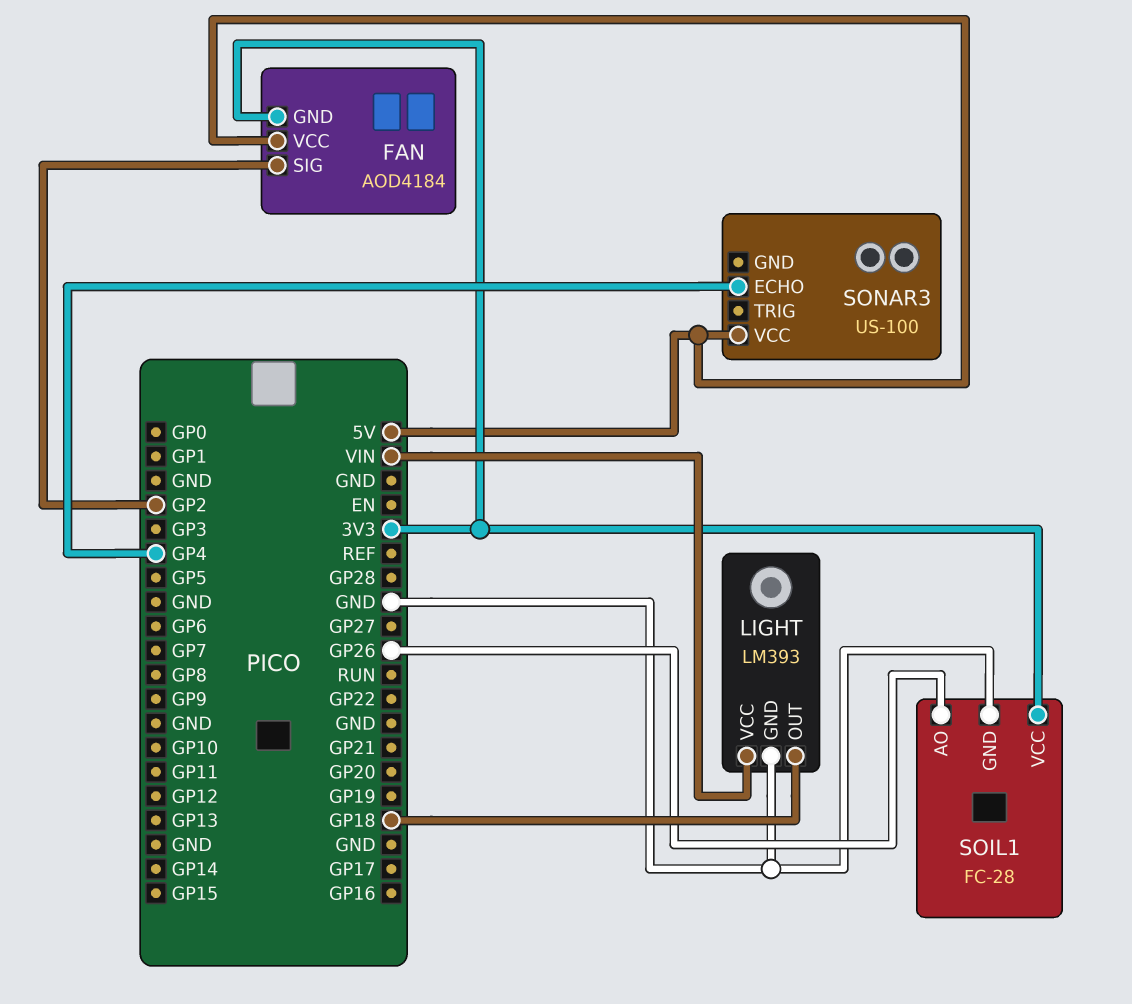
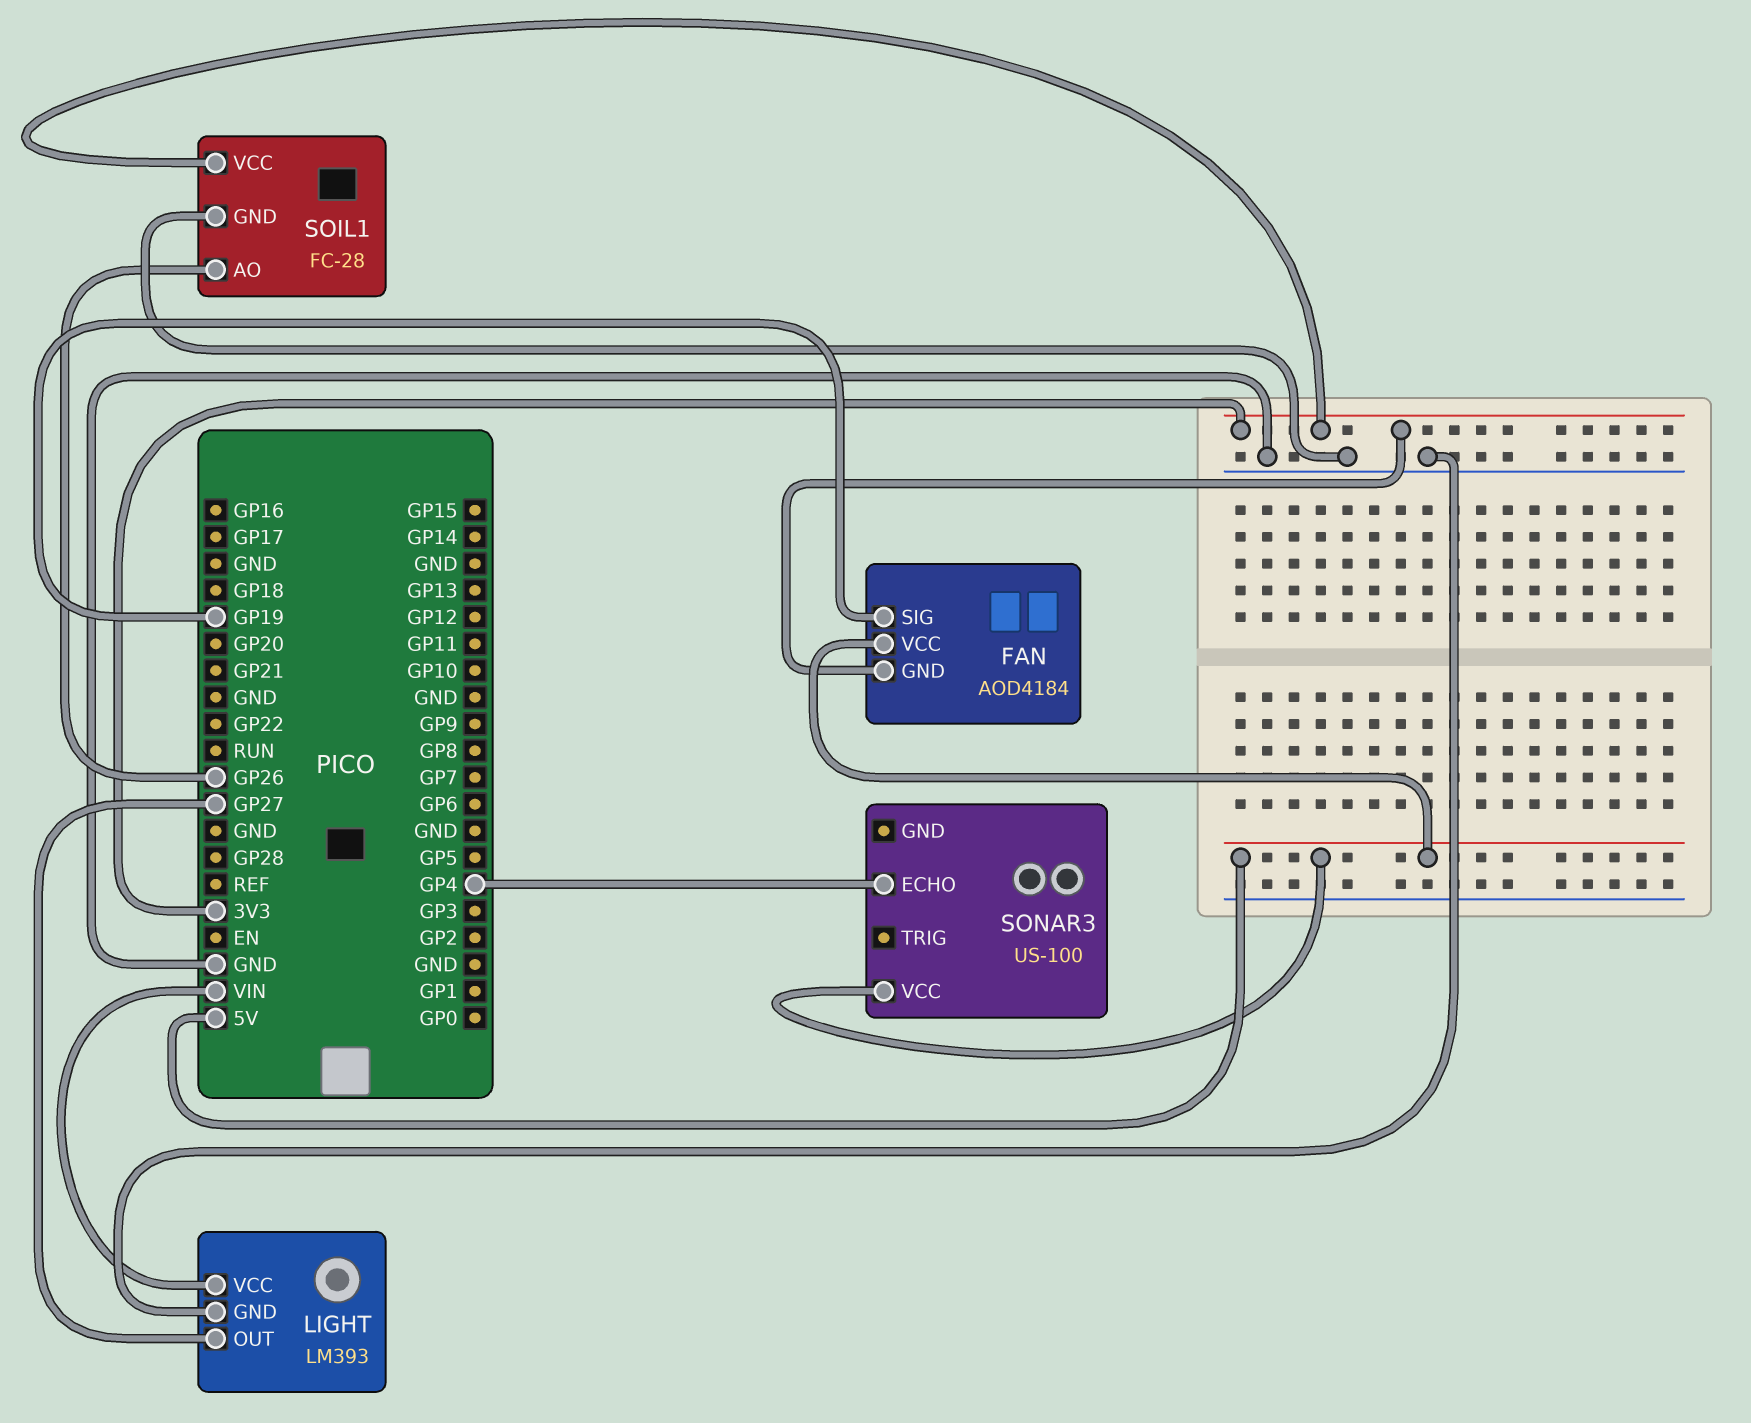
FAN pin SIG: GP2 -> GP19
LIGHT pin OUT: GP18 -> GP27

